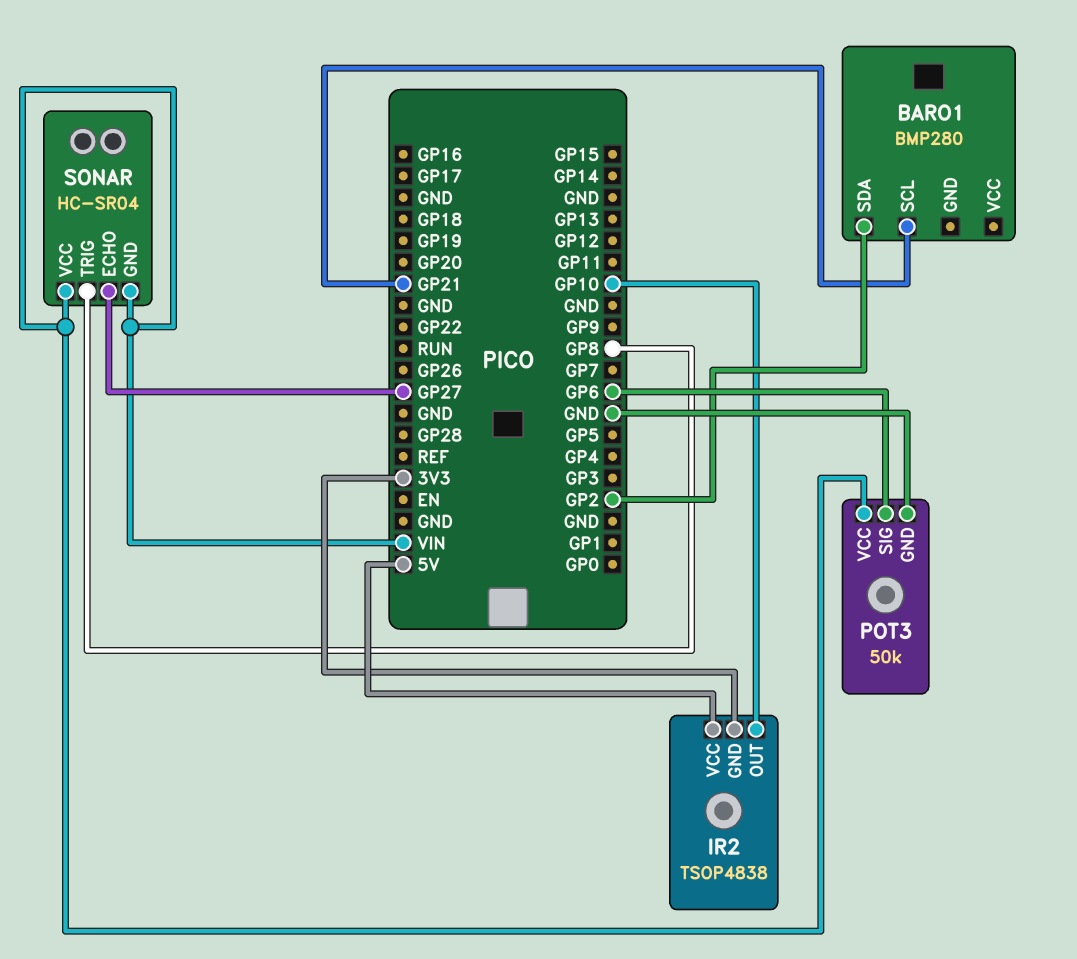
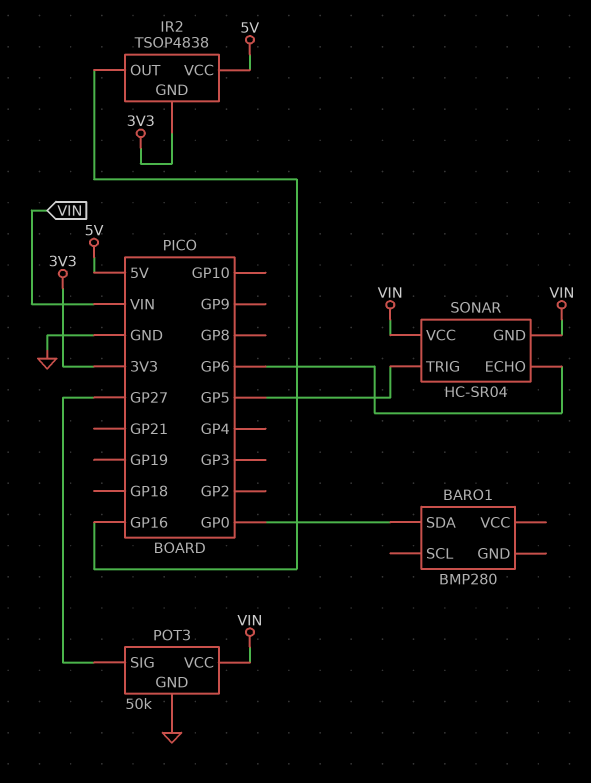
BARO1 pin SCL: GP21 -> none
BARO1 pin SDA: GP2 -> GP0
IR2 pin OUT: GP10 -> GP16
POT3 pin SIG: GP6 -> GP27
SONAR pin ECHO: GP27 -> GP6
SONAR pin TRIG: GP8 -> GP5

